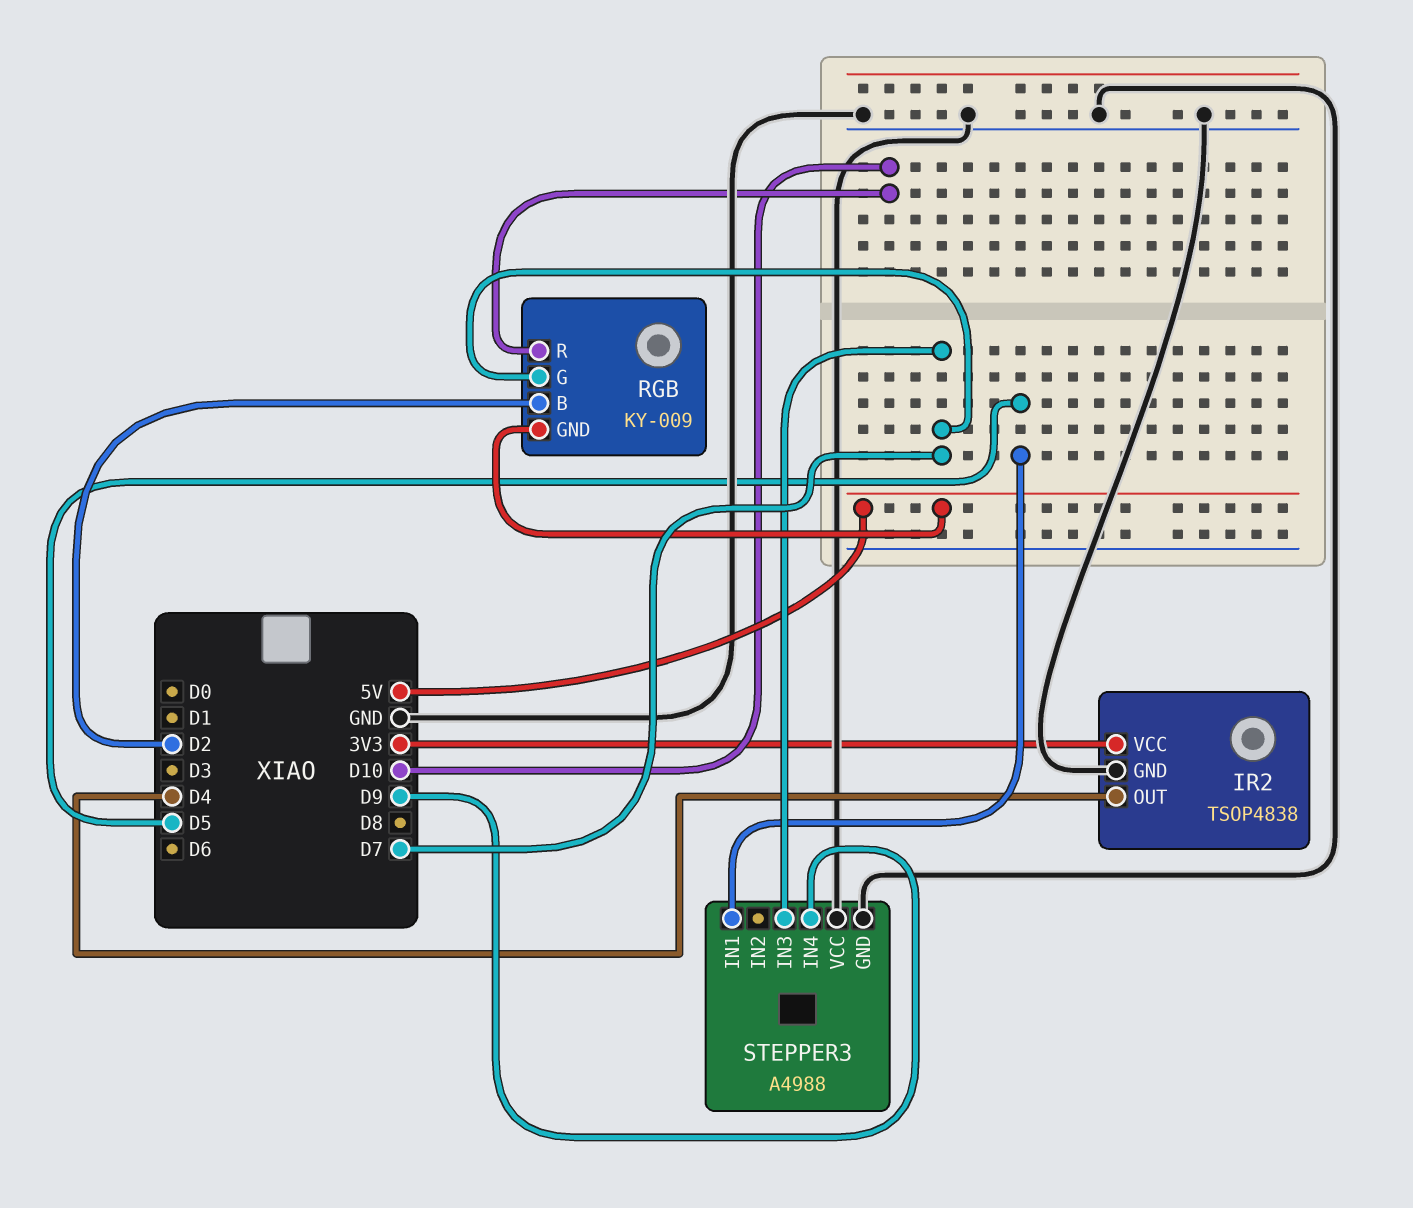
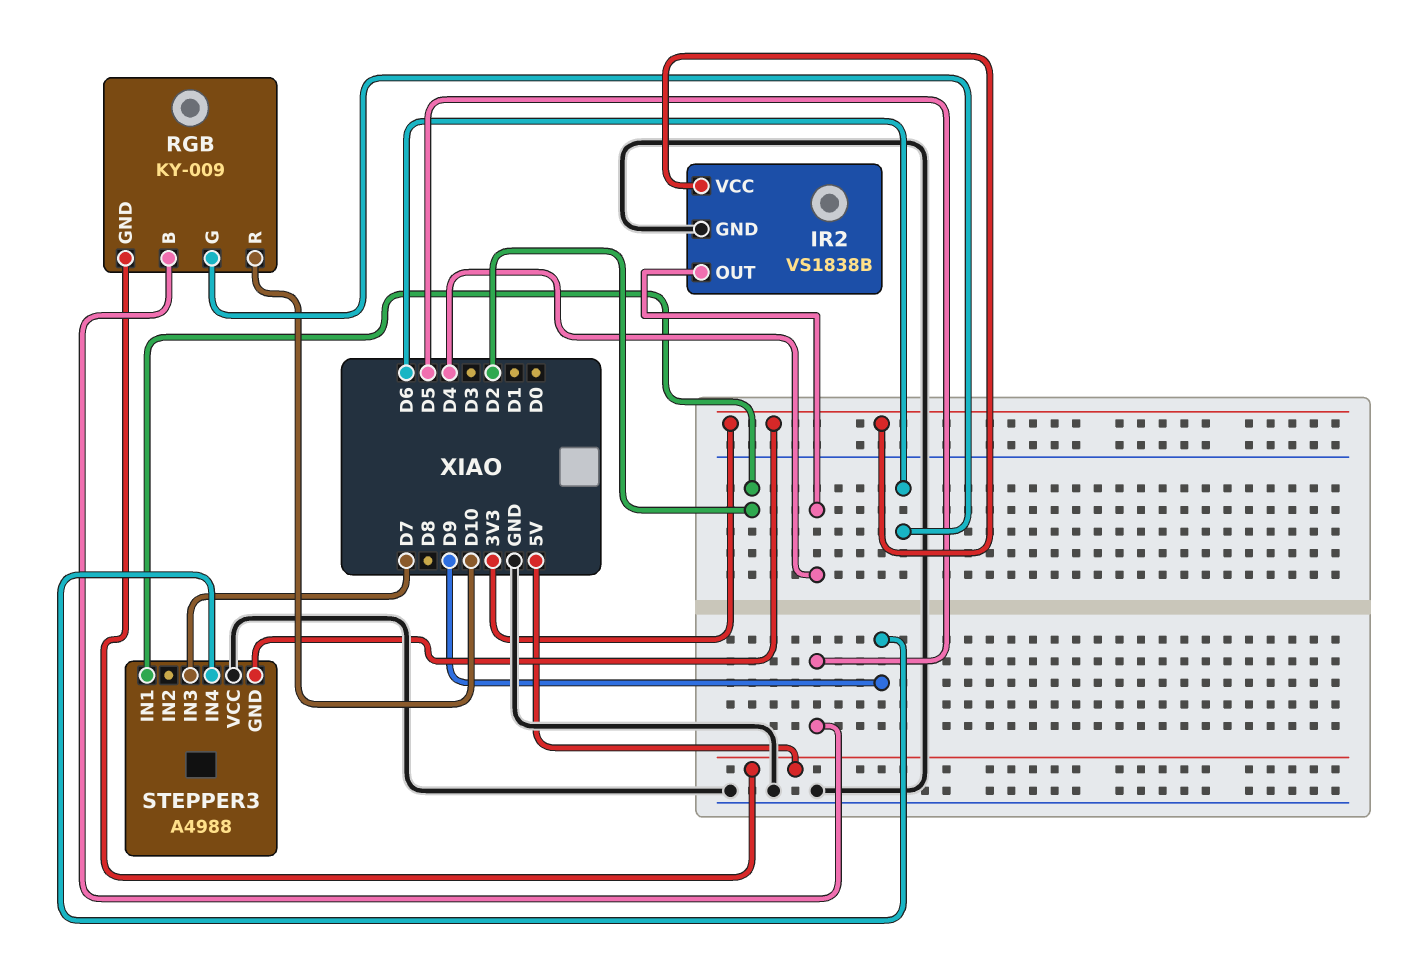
IR2: TSOP4838 -> VS1838B
RGB pin B: D2 -> D5
RGB pin G: D7 -> D6
STEPPER3 pin GND: GND -> 3V3
STEPPER3 pin IN1: D5 -> D2

